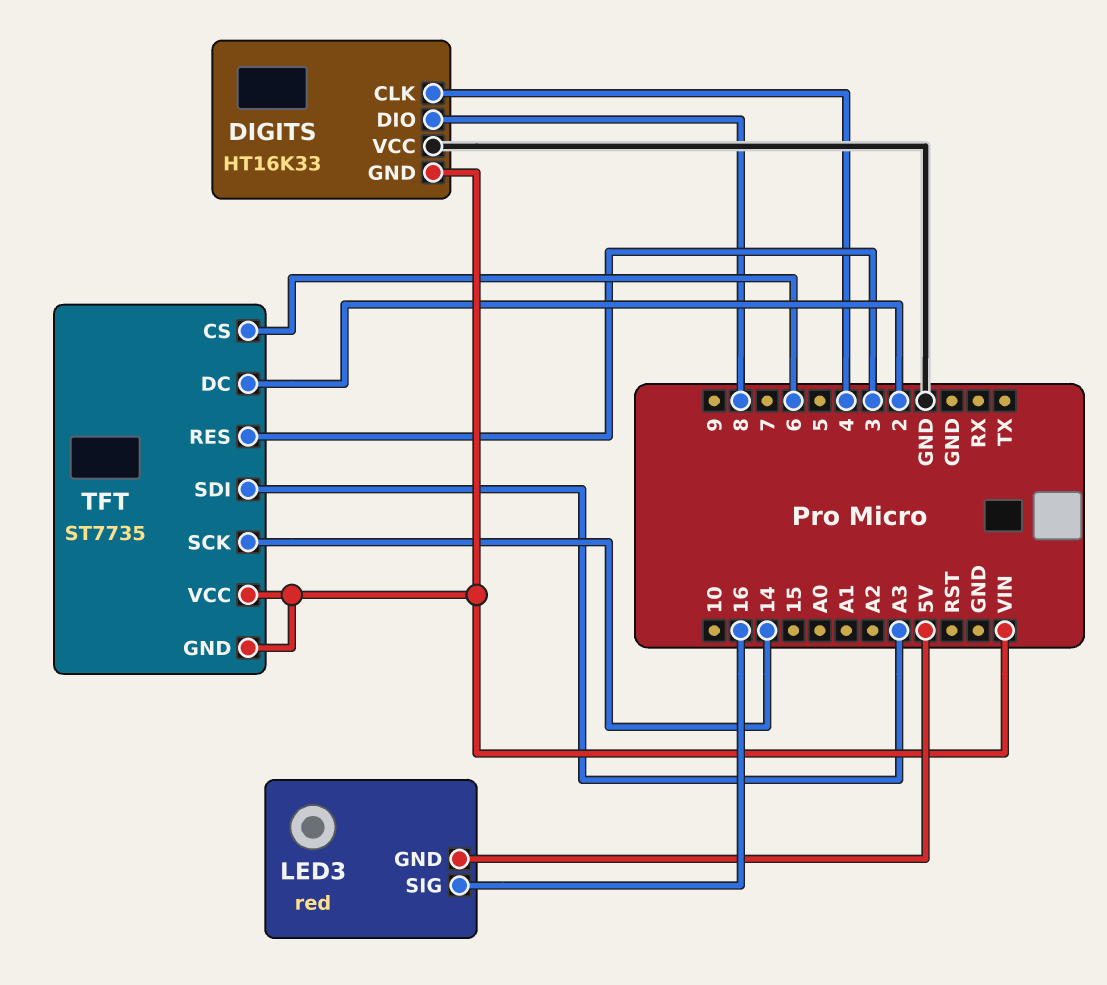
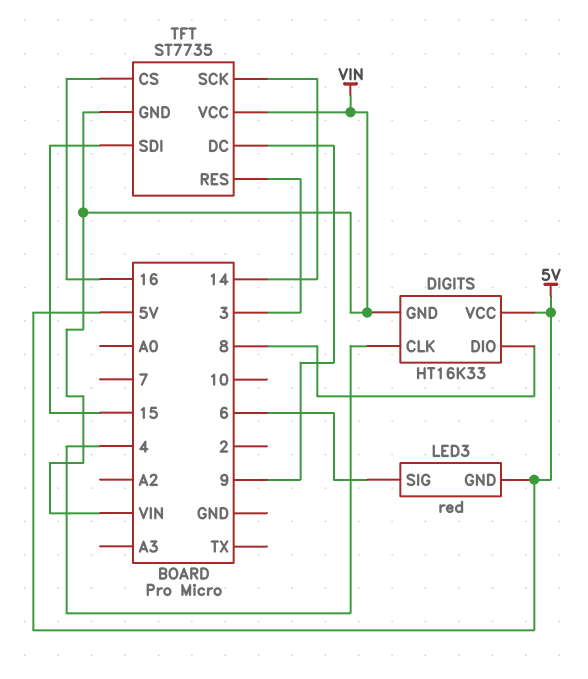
DIGITS pin VCC: GND -> 5V
LED3 pin SIG: 16 -> 6
TFT pin CS: 6 -> 16
TFT pin DC: 2 -> 9
TFT pin SDI: A3 -> 15

